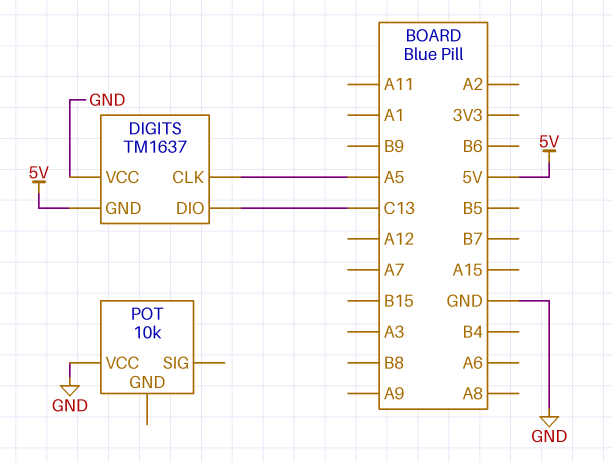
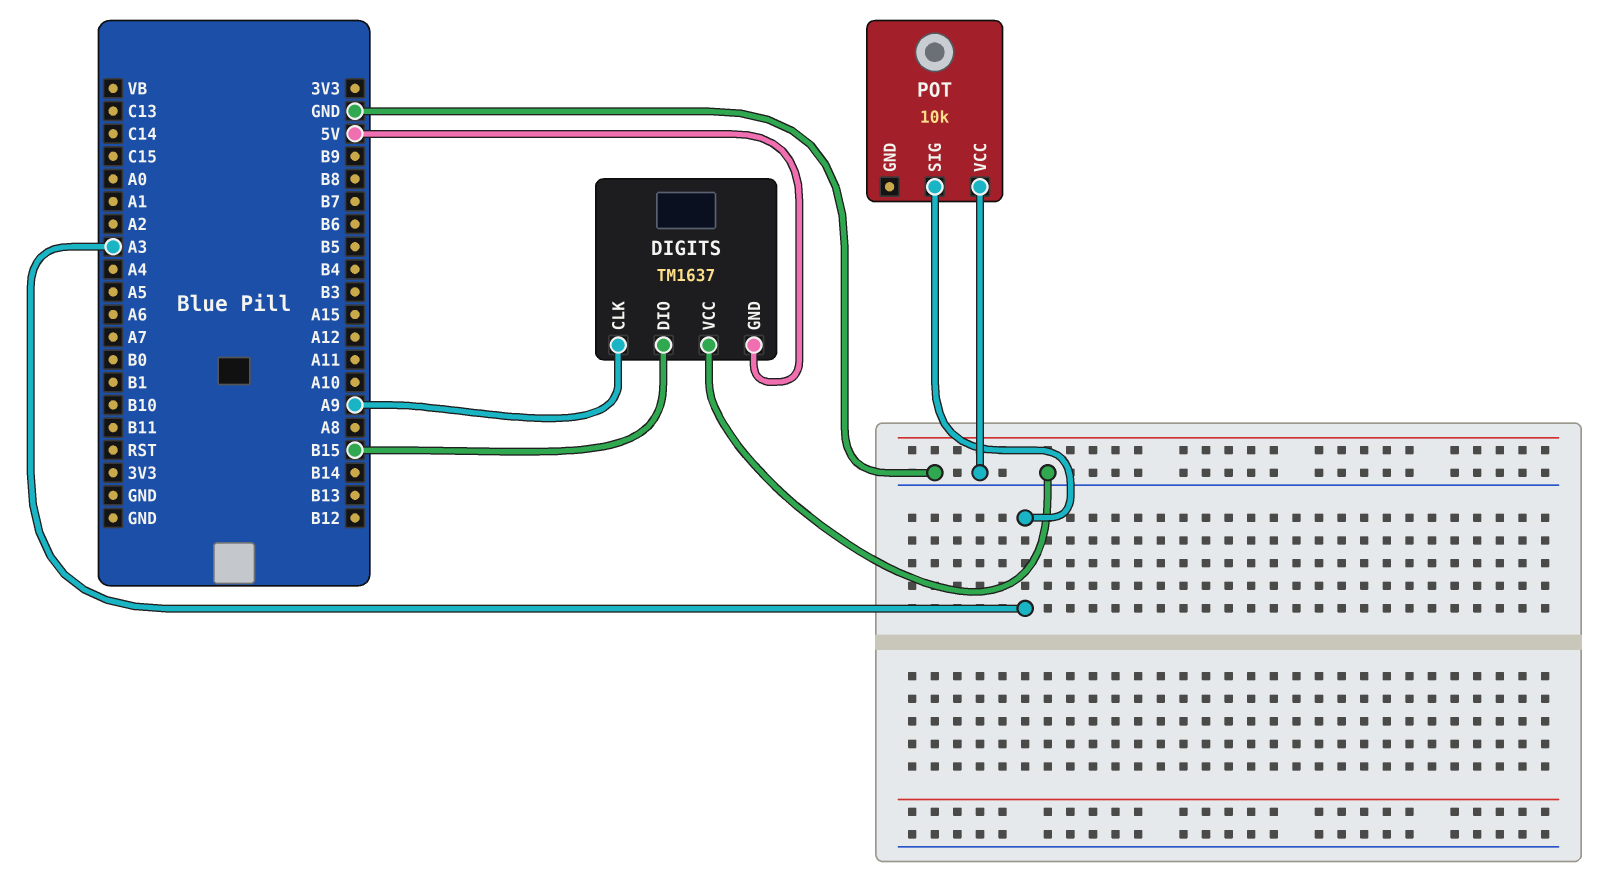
DIGITS pin CLK: A5 -> A9
DIGITS pin DIO: C13 -> B15
POT pin SIG: none -> A3

